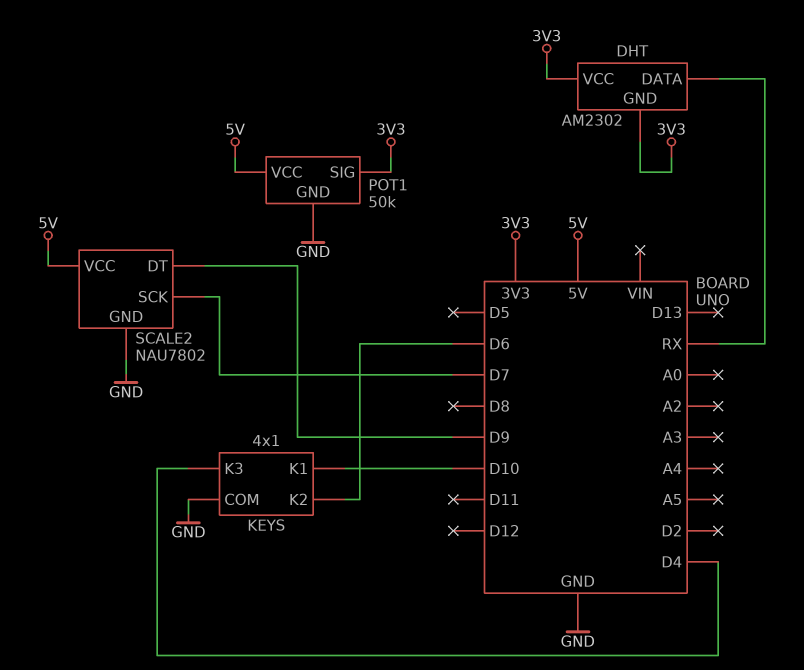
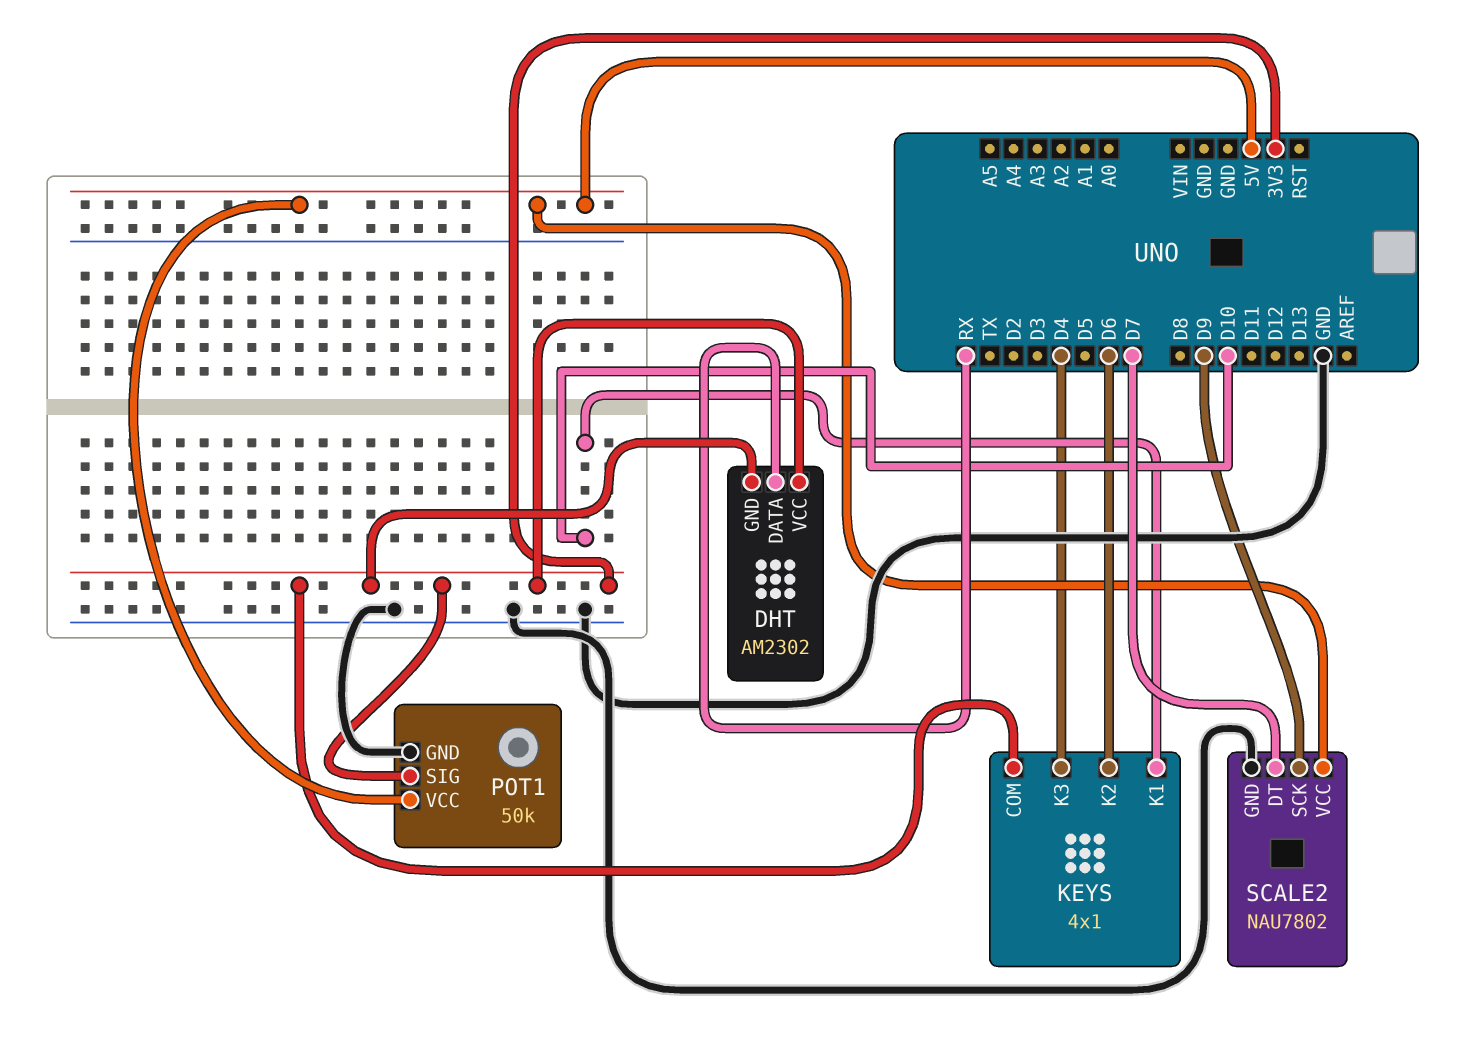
KEYS pin COM: GND -> 3V3
SCALE2 pin DT: D9 -> D7
SCALE2 pin SCK: D7 -> D9

